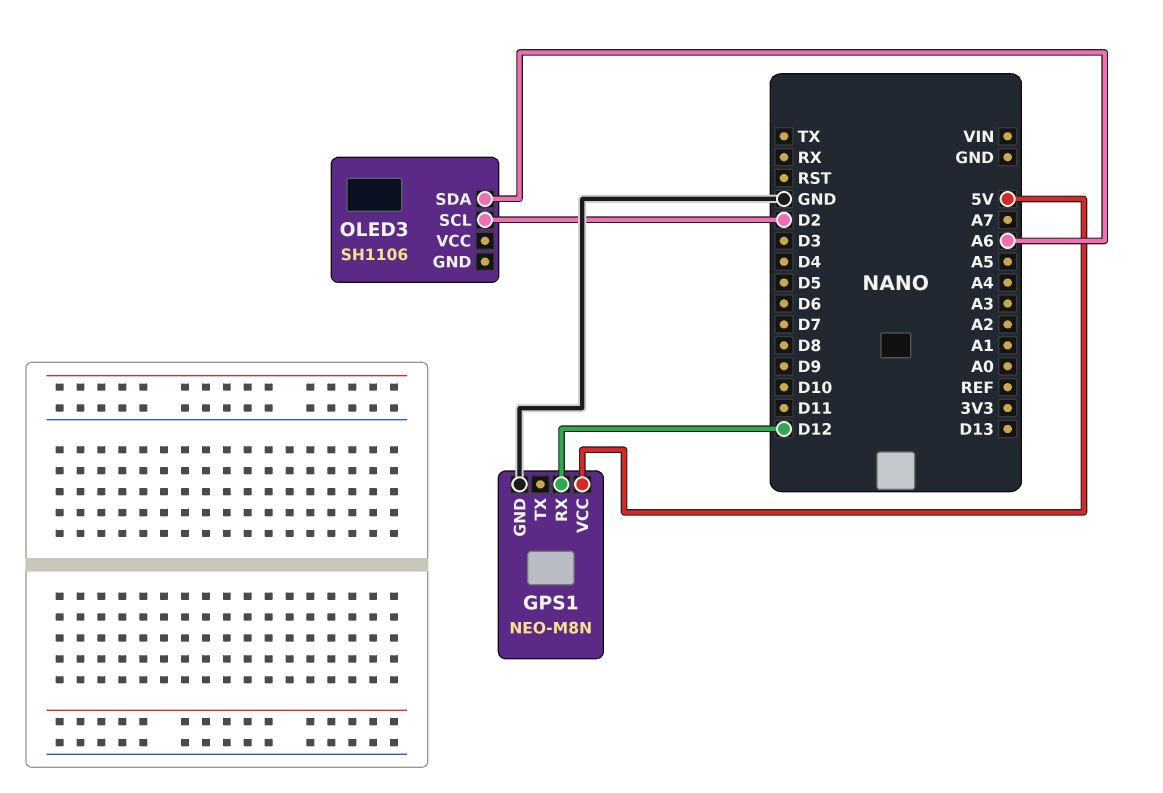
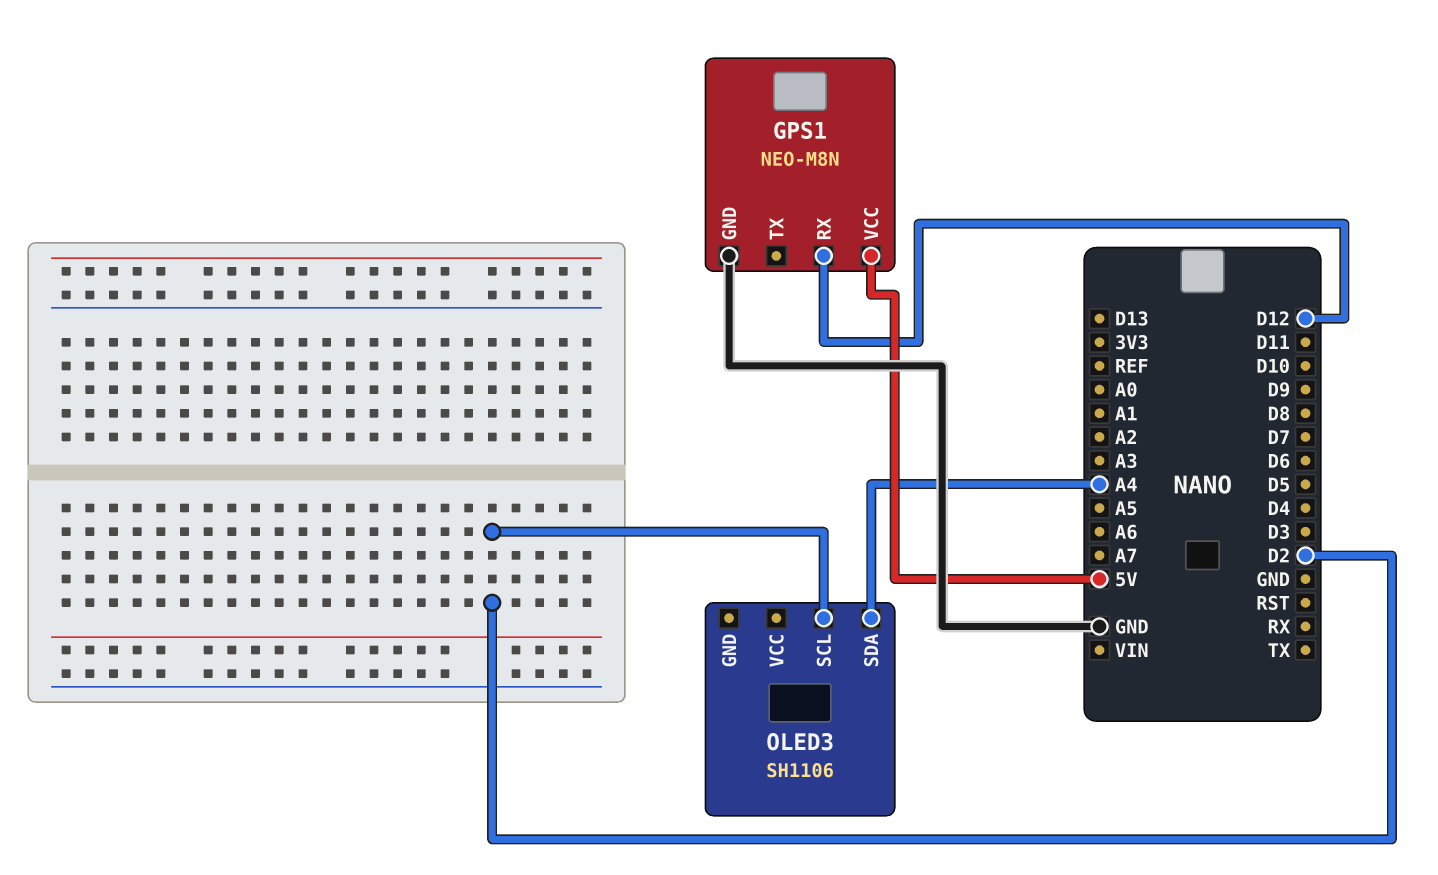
OLED3 pin SDA: A6 -> A4

